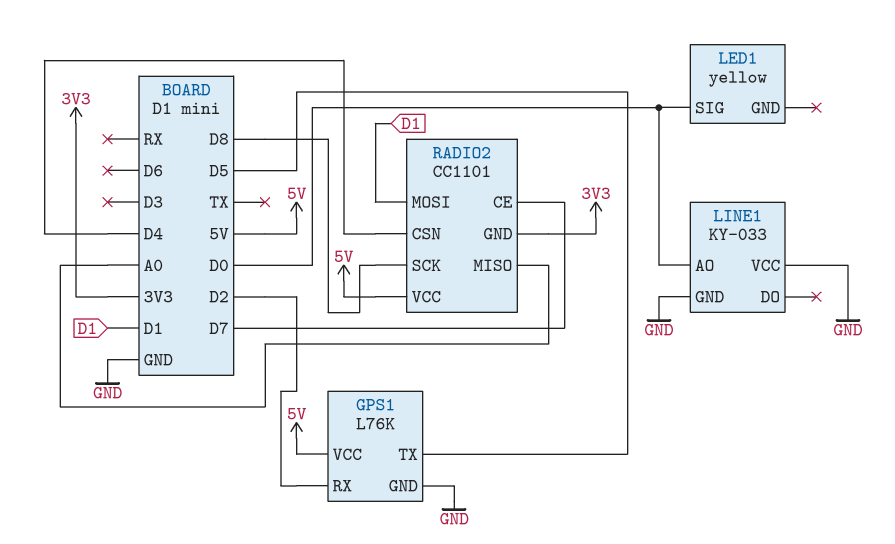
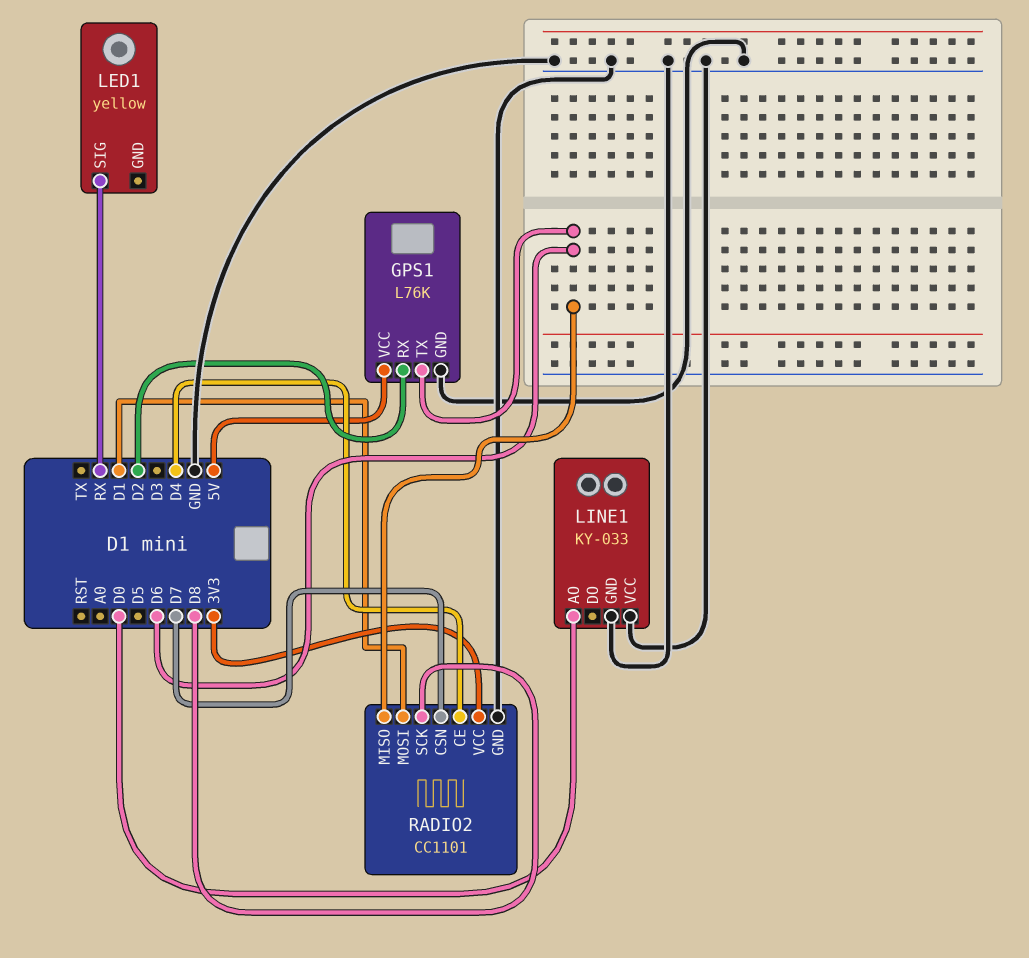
GPS1 pin TX: D5 -> D6
LED1 pin SIG: D0 -> RX
RADIO2 pin CE: D7 -> D4
RADIO2 pin CSN: D4 -> D7
RADIO2 pin GND: 3V3 -> GND
RADIO2 pin MISO: A0 -> D6
RADIO2 pin VCC: 5V -> 3V3

